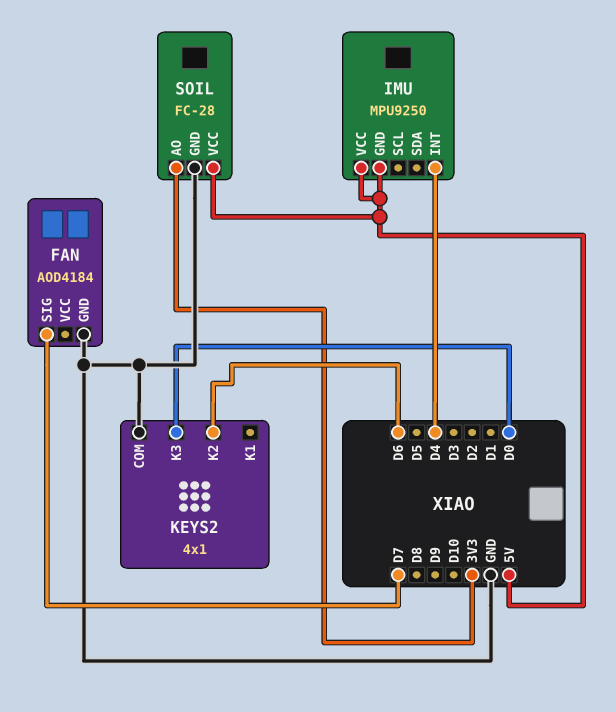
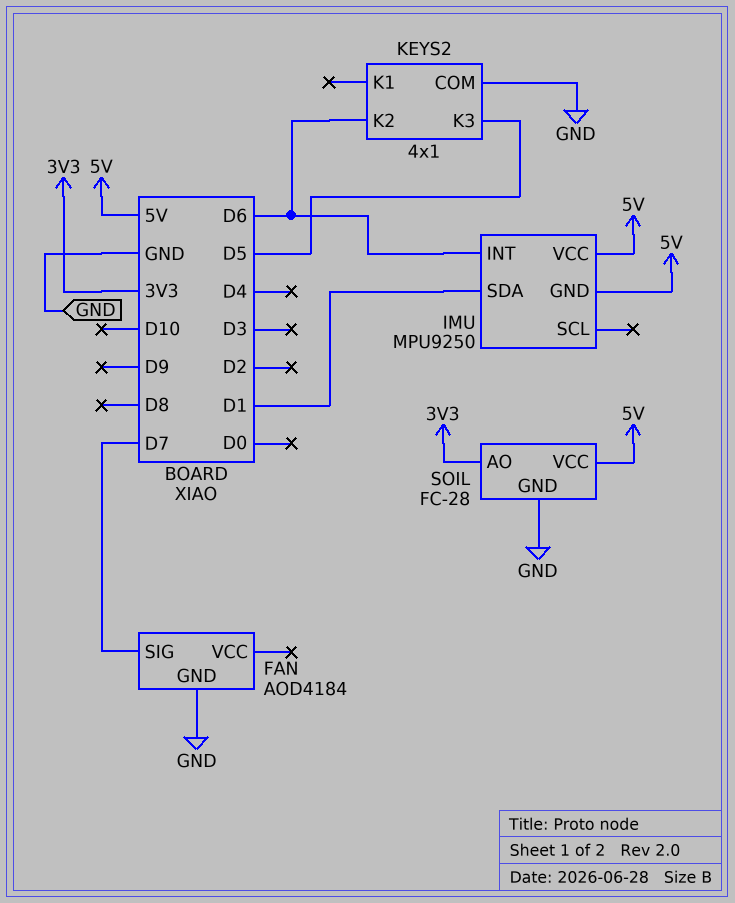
IMU pin INT: D4 -> D6
IMU pin SDA: none -> D1
KEYS2 pin K3: D0 -> D5

